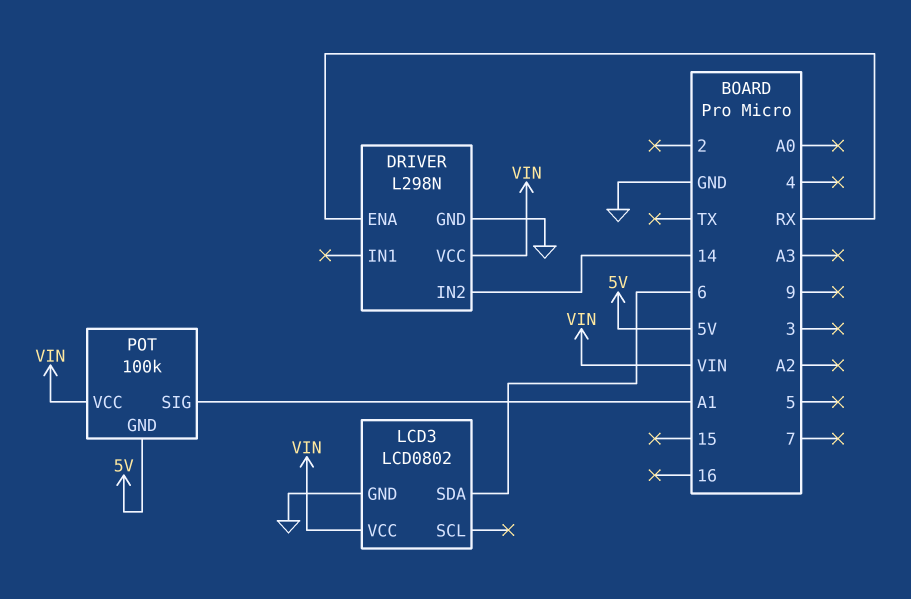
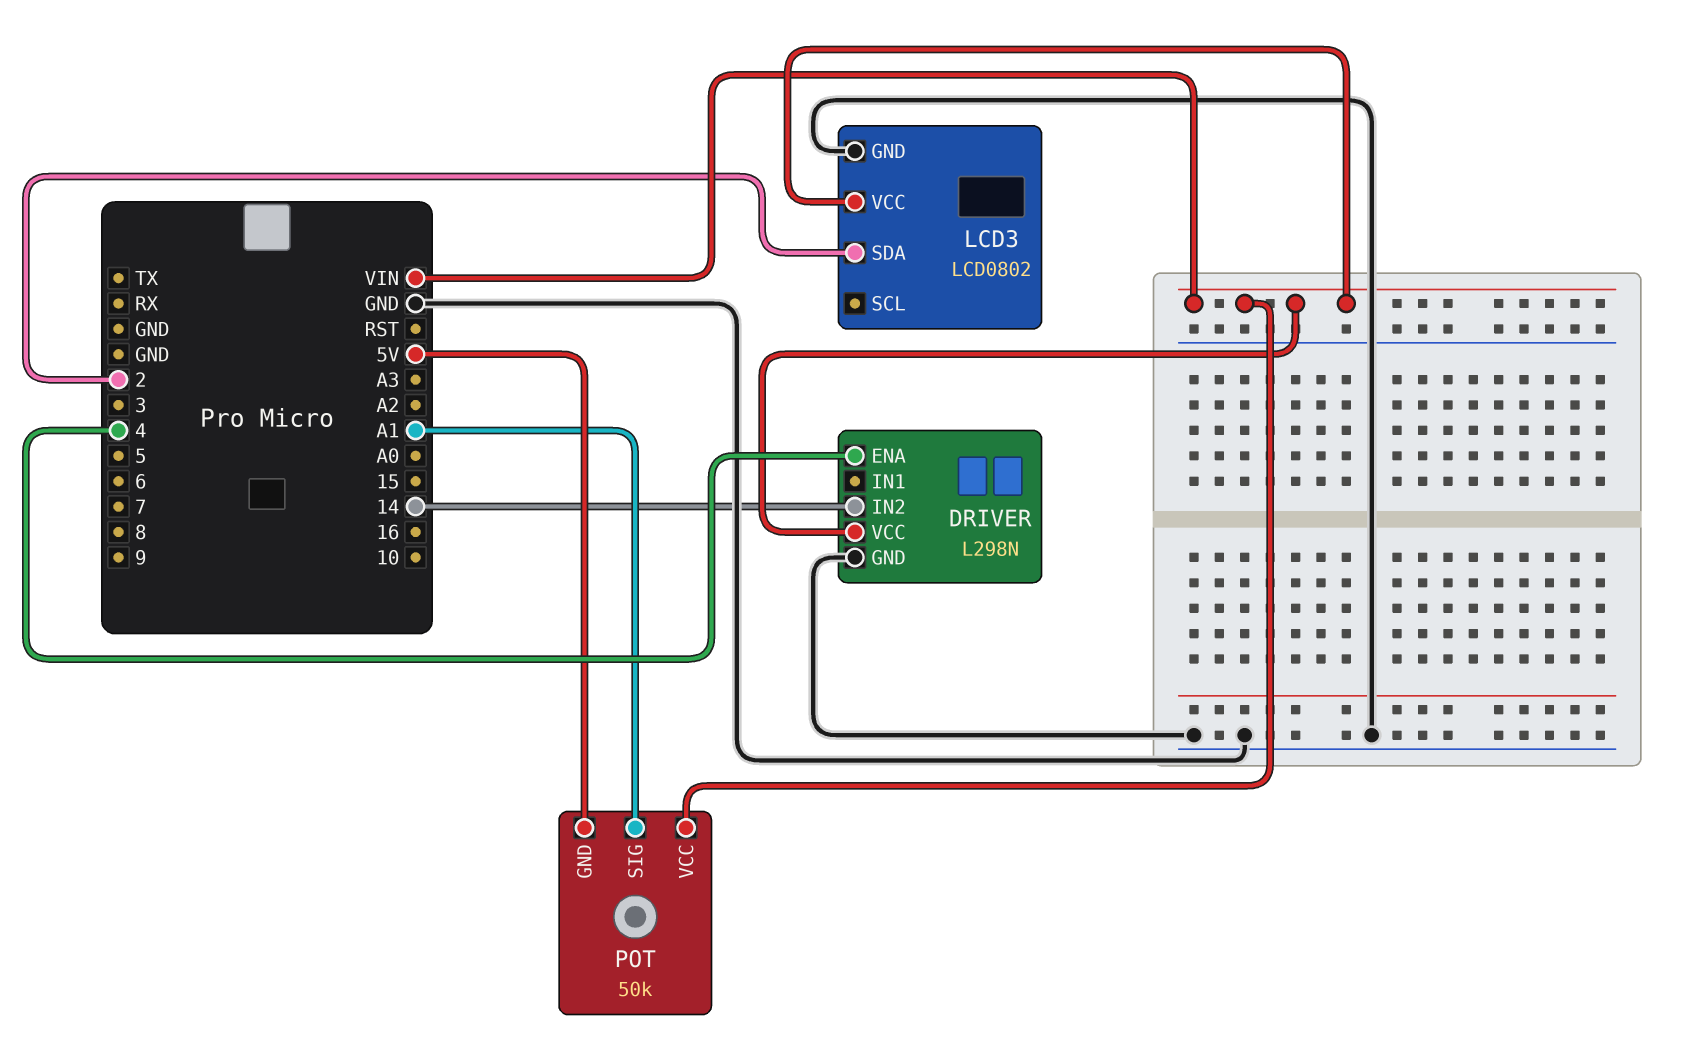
DRIVER pin ENA: RX -> 4
LCD3 pin SDA: 6 -> 2
POT: 100k -> 50k

